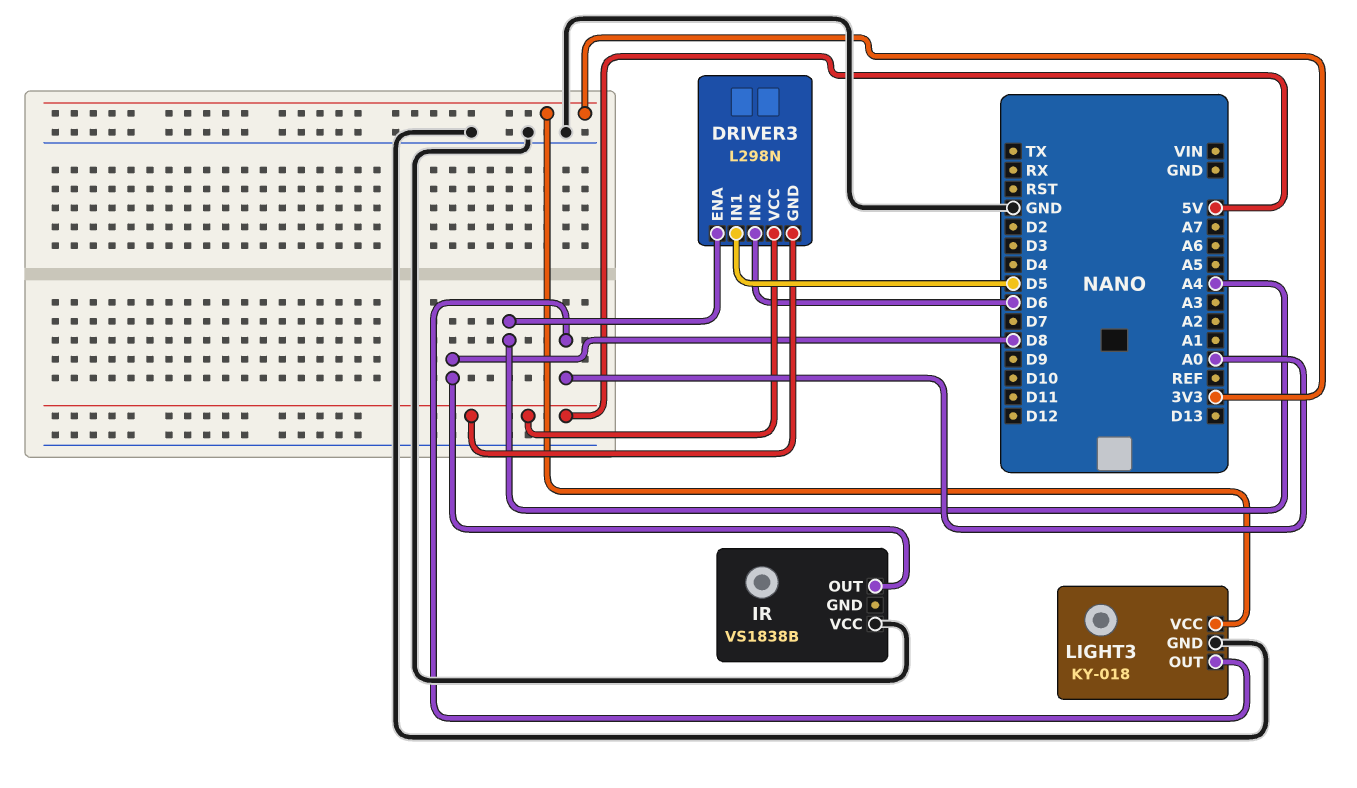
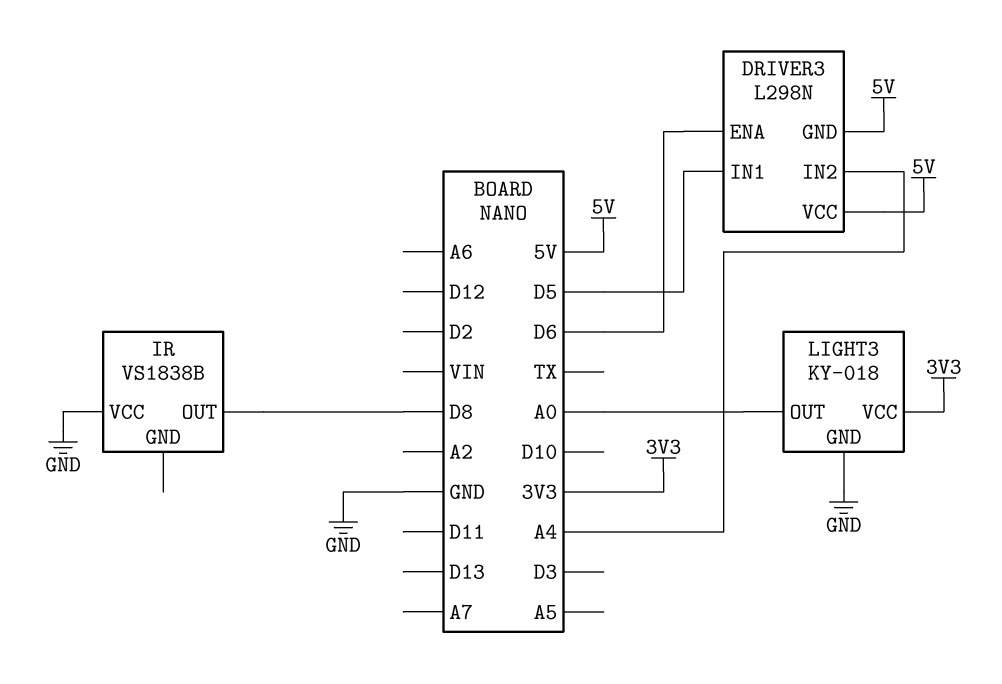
DRIVER3 pin ENA: A4 -> D6
DRIVER3 pin IN2: D6 -> A4

